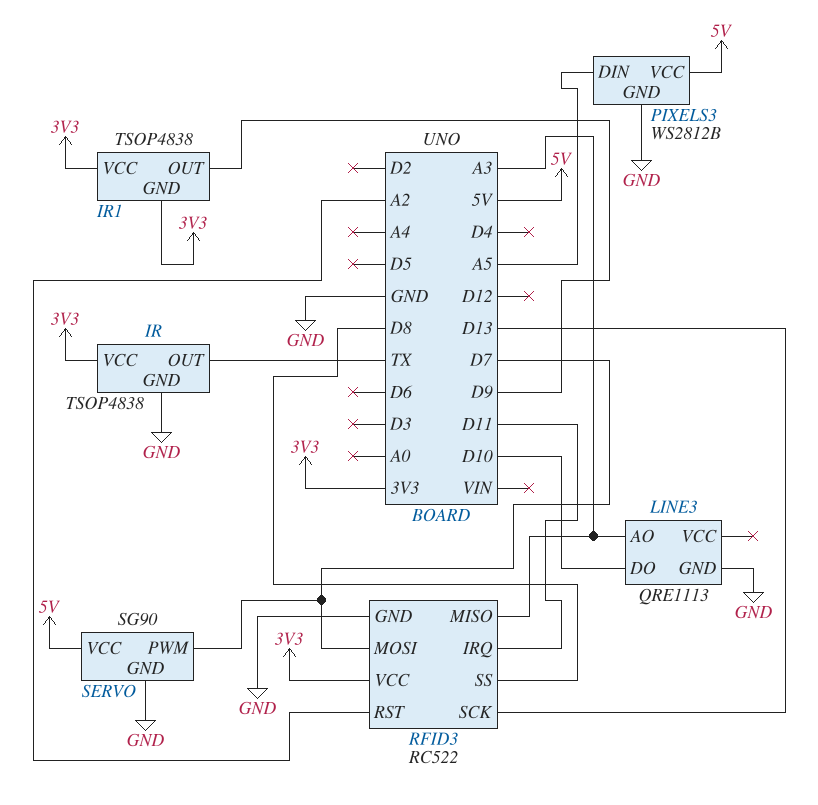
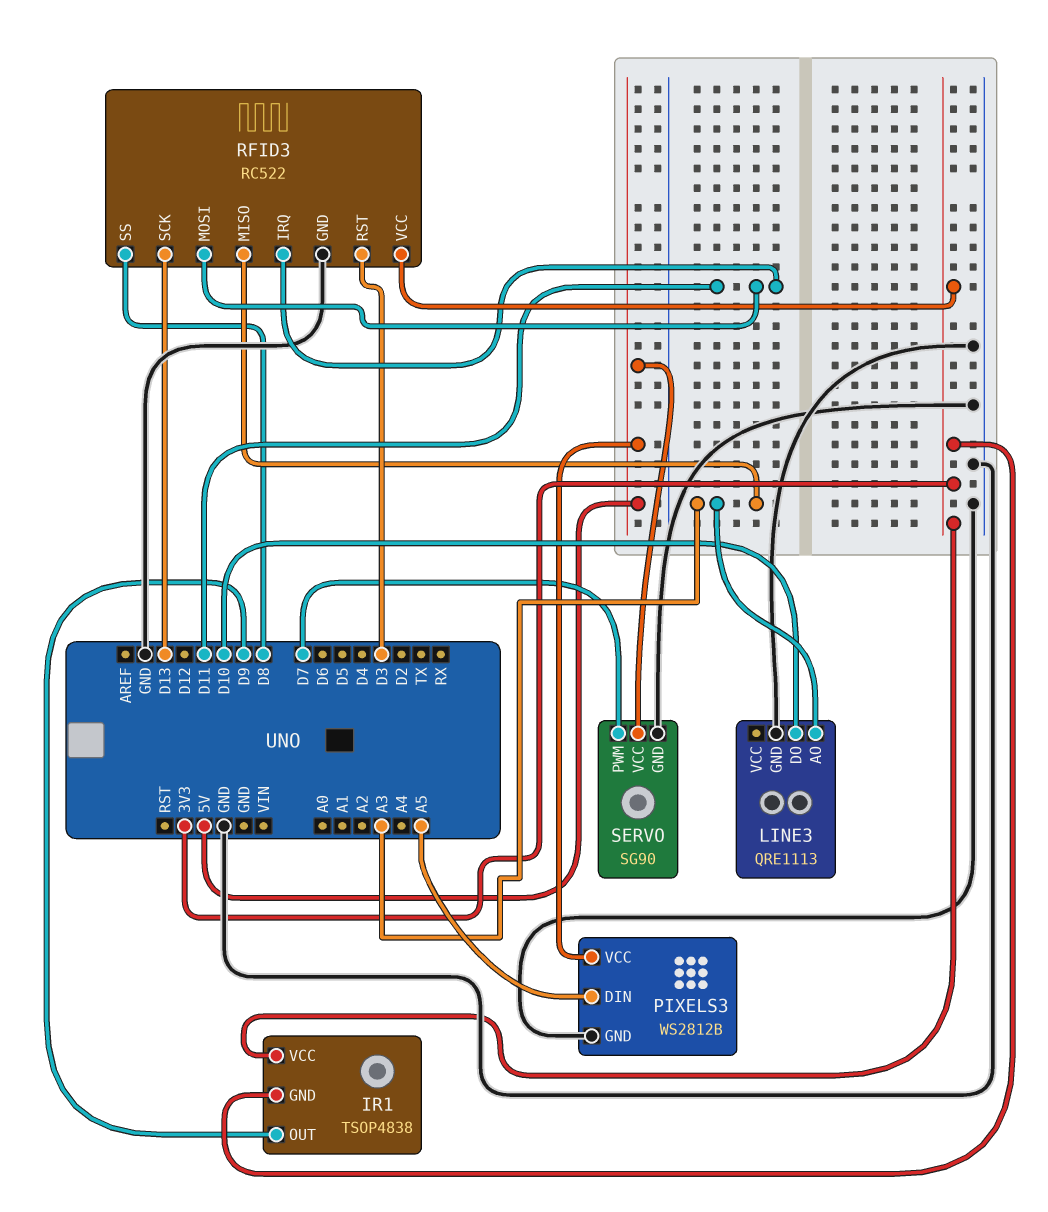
IR: TSOP4838 -> none
IR pin GND: GND -> none
IR pin OUT: TX -> none
IR pin VCC: 3V3 -> none
RFID3 pin MOSI: D7 -> D11
RFID3 pin RST: A2 -> D3

